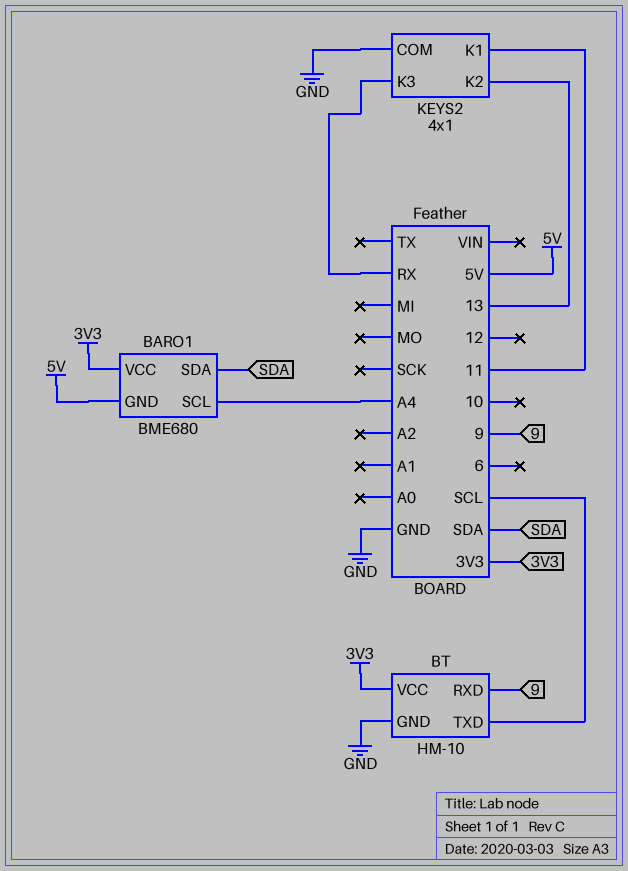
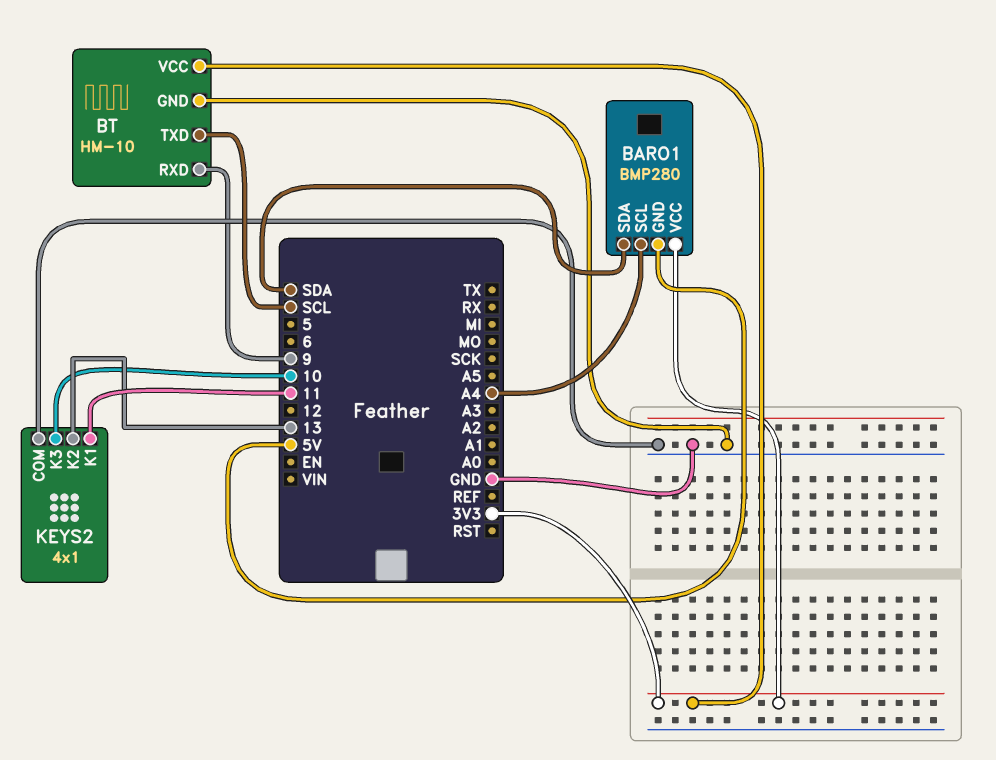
BARO1: BME680 -> BMP280
KEYS2 pin K3: RX -> 10

